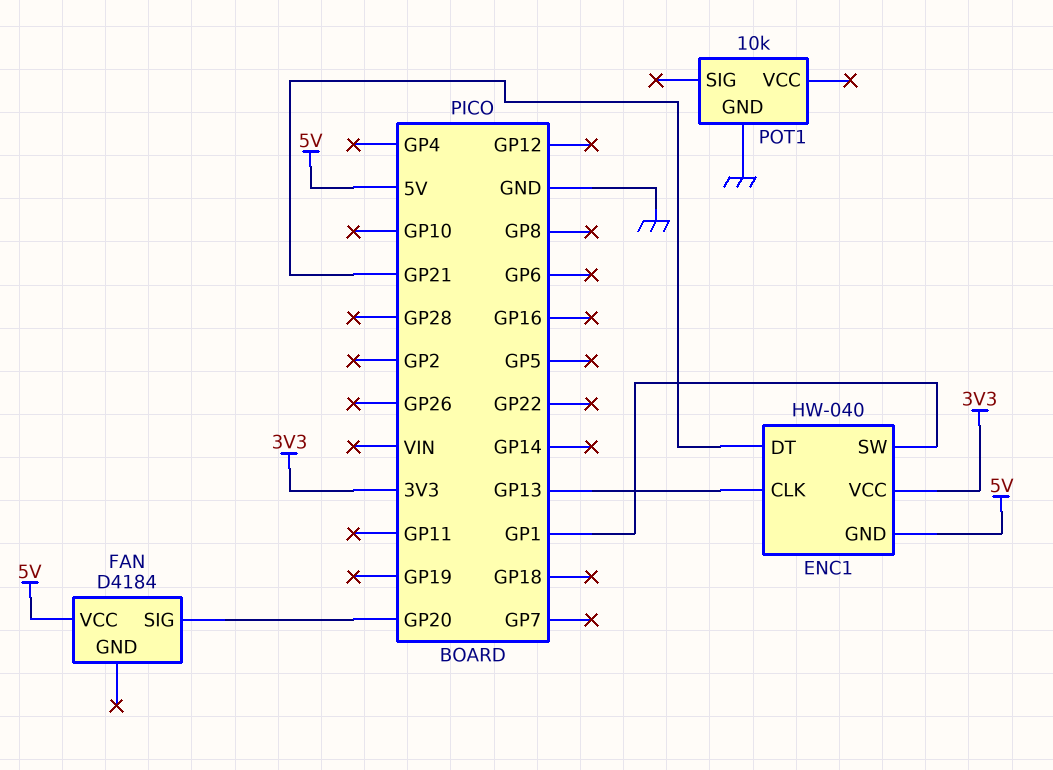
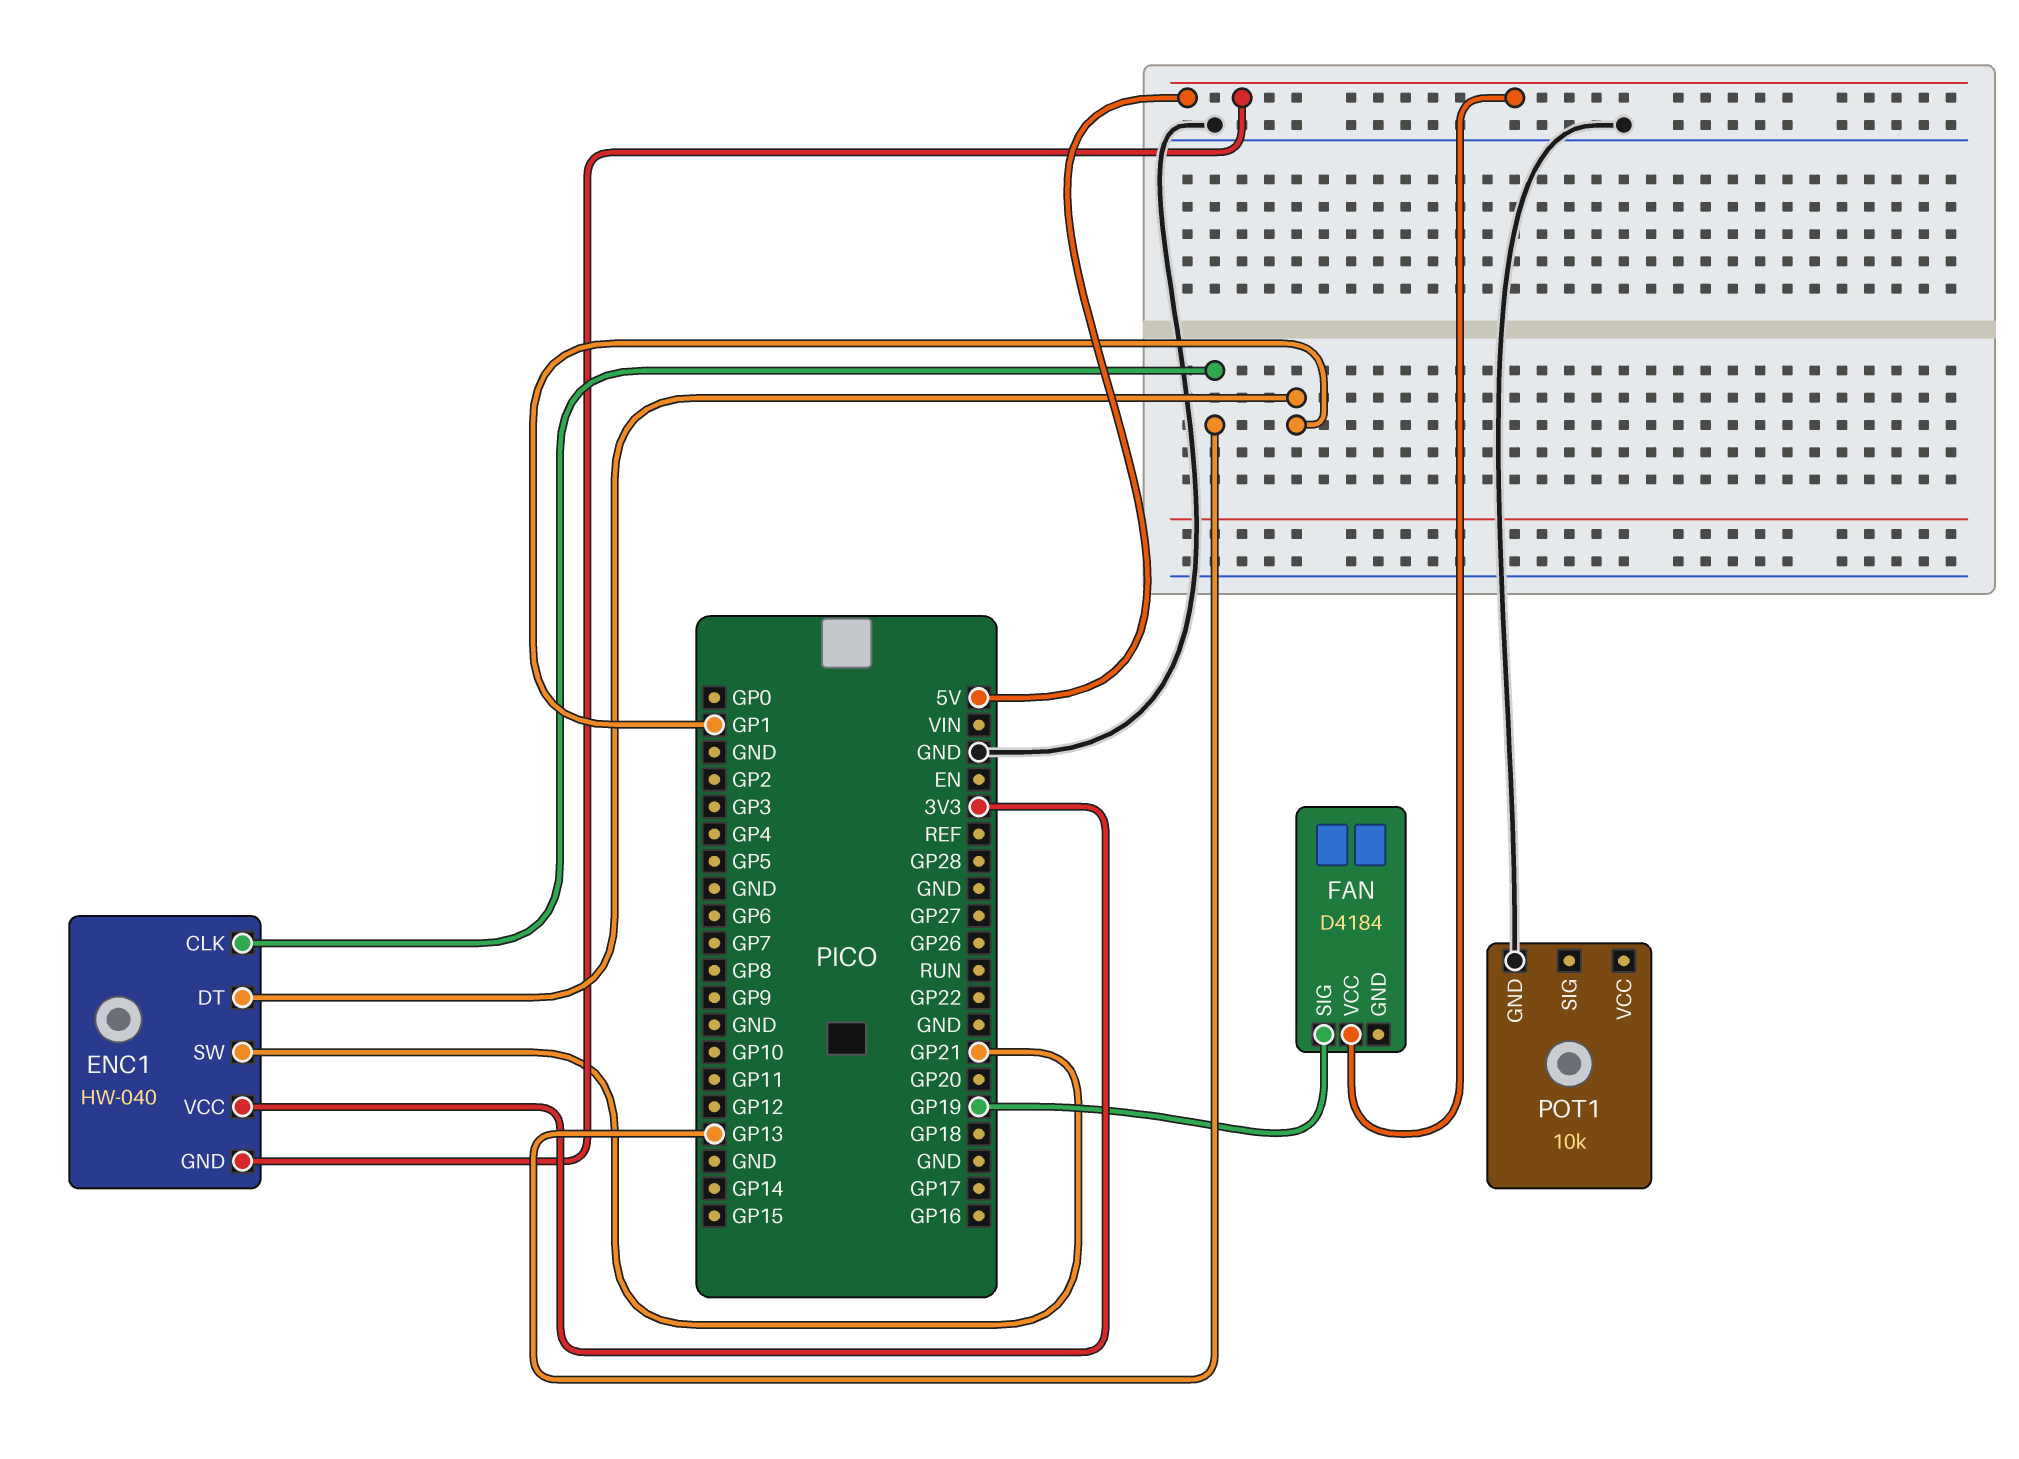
ENC1 pin DT: GP21 -> GP1
ENC1 pin SW: GP1 -> GP21
FAN pin SIG: GP20 -> GP19

